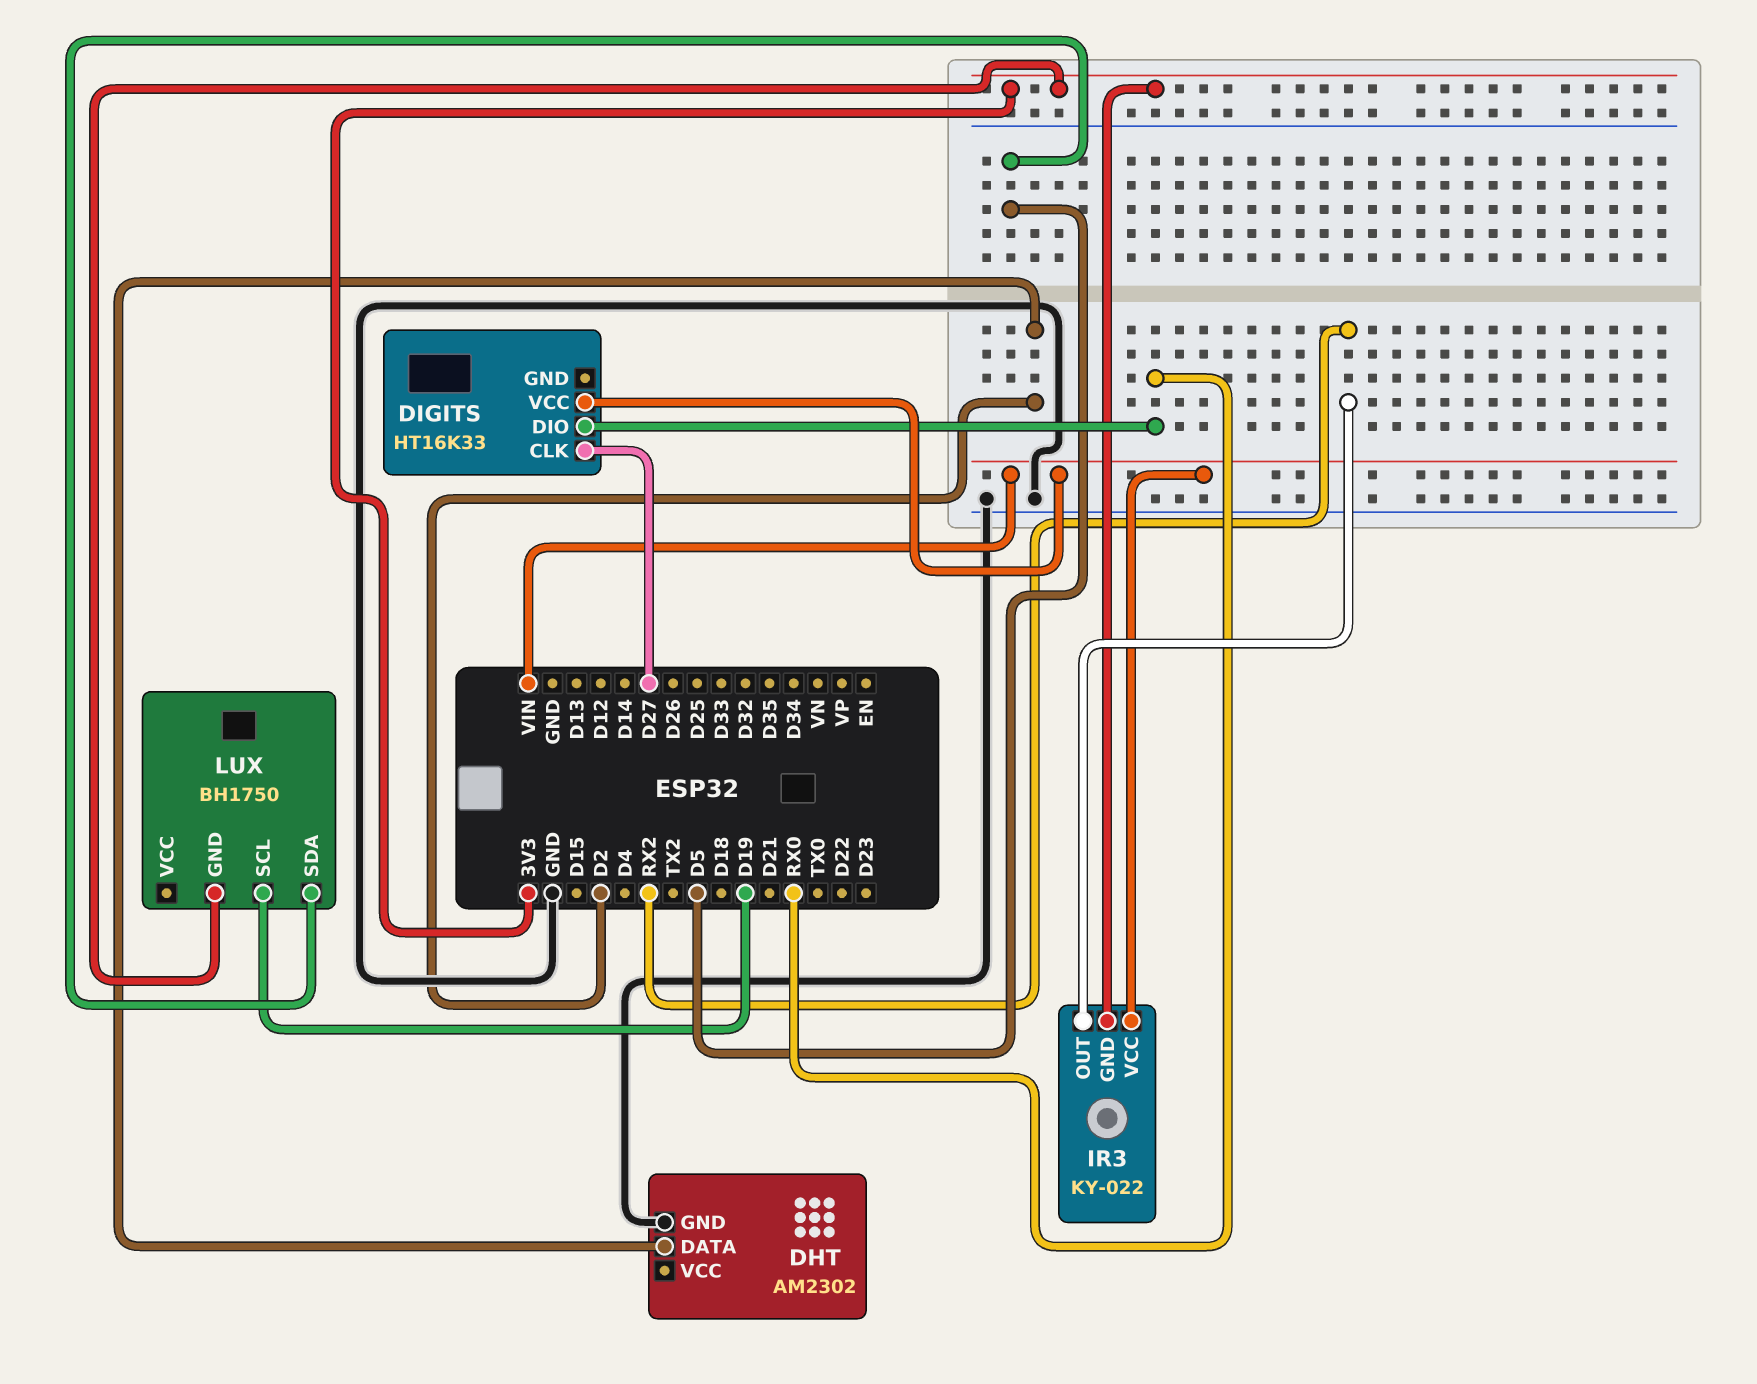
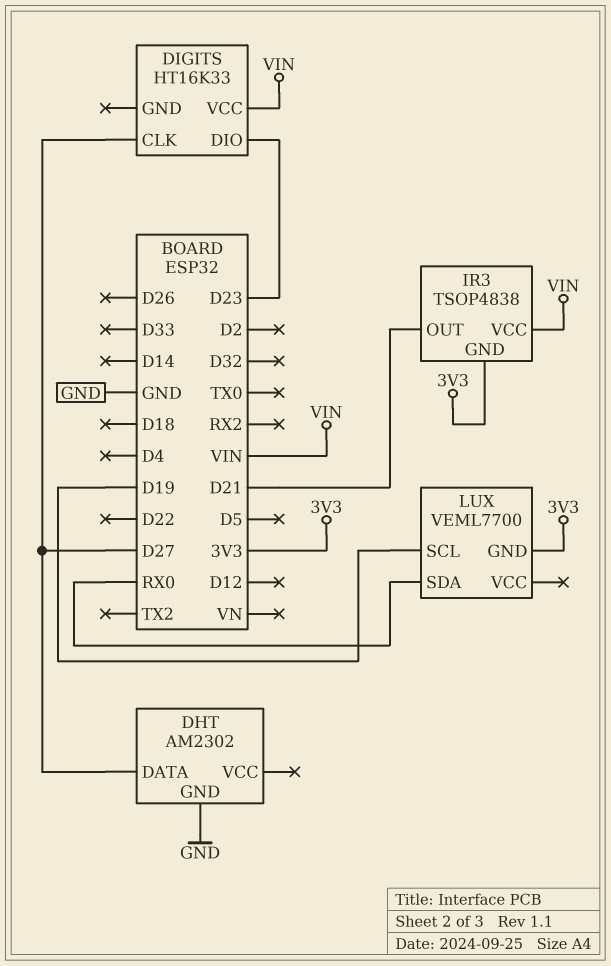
DHT pin DATA: D2 -> D27
DIGITS pin DIO: RX0 -> D23
IR3: KY-022 -> TSOP4838
IR3 pin OUT: RX2 -> D21
LUX: BH1750 -> VEML7700
LUX pin SDA: D5 -> RX0

